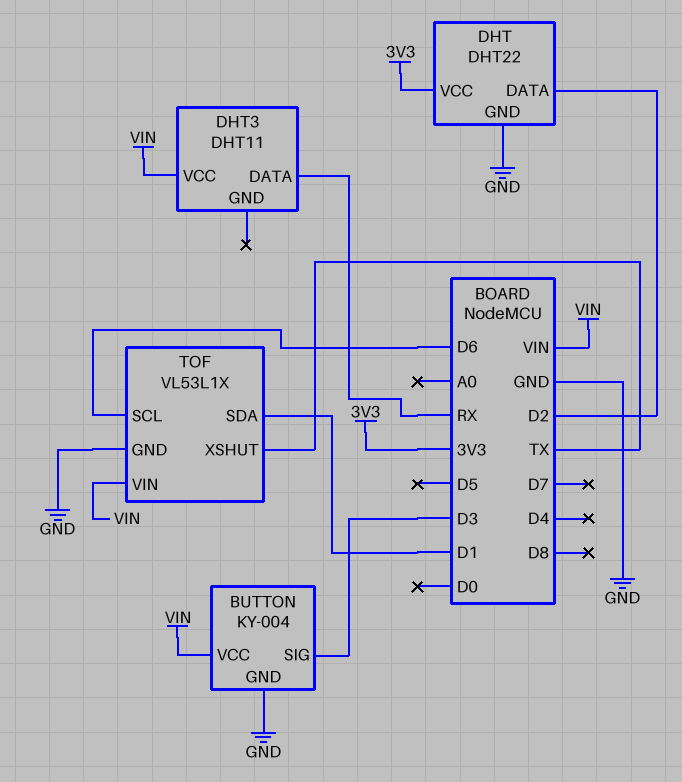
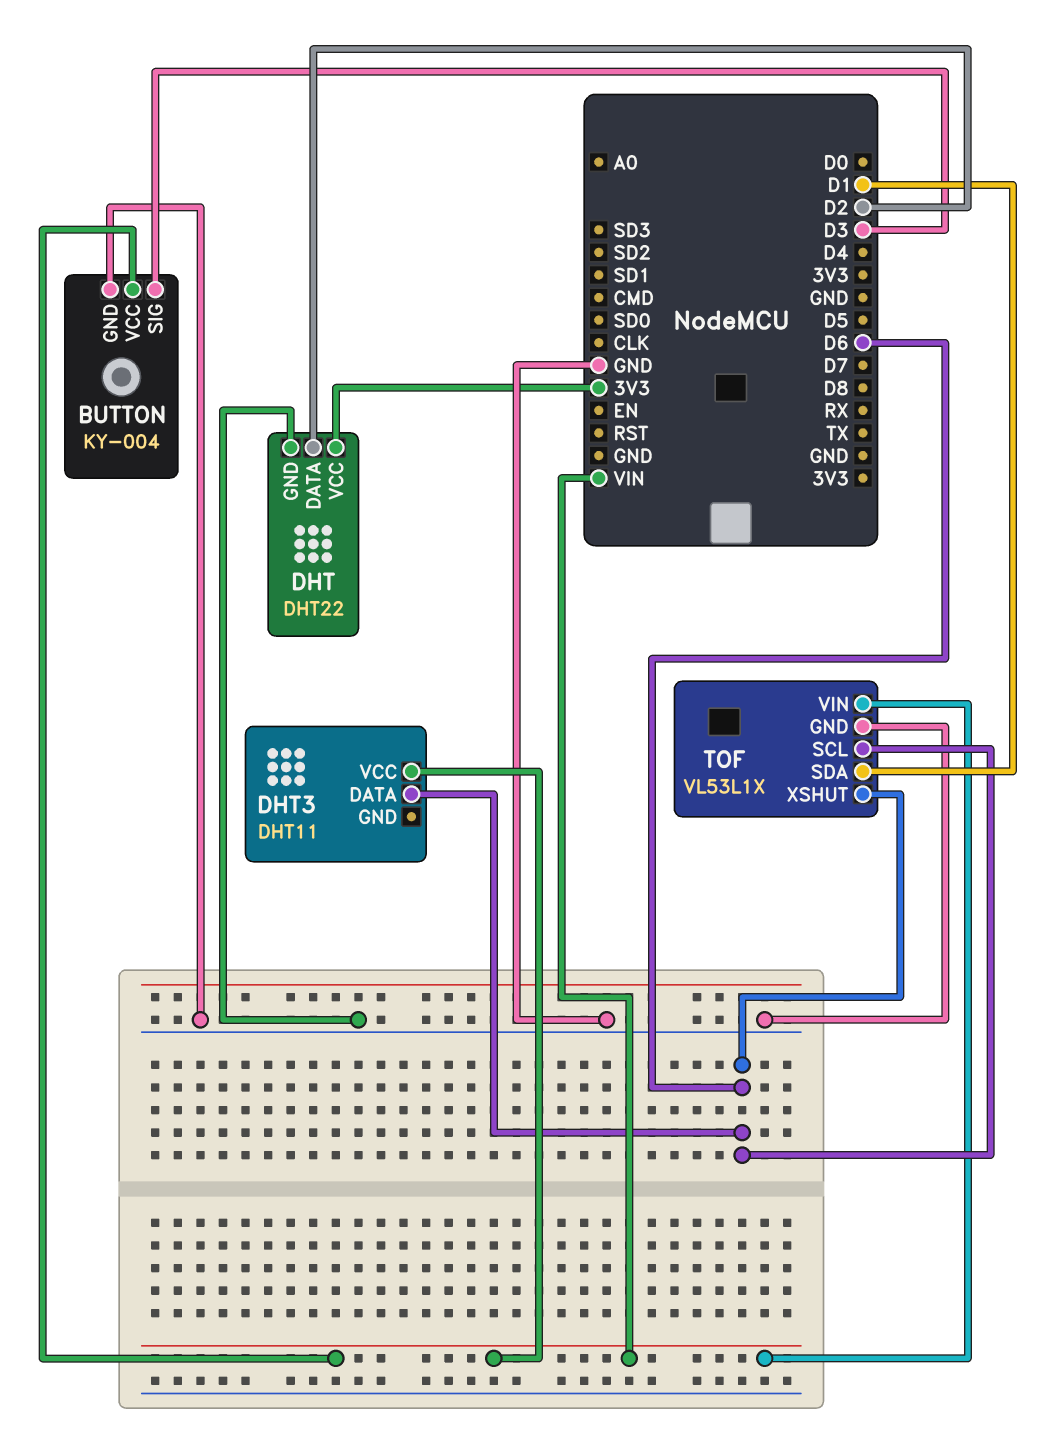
DHT3 pin DATA: RX -> D6
TOF pin XSHUT: TX -> D6

